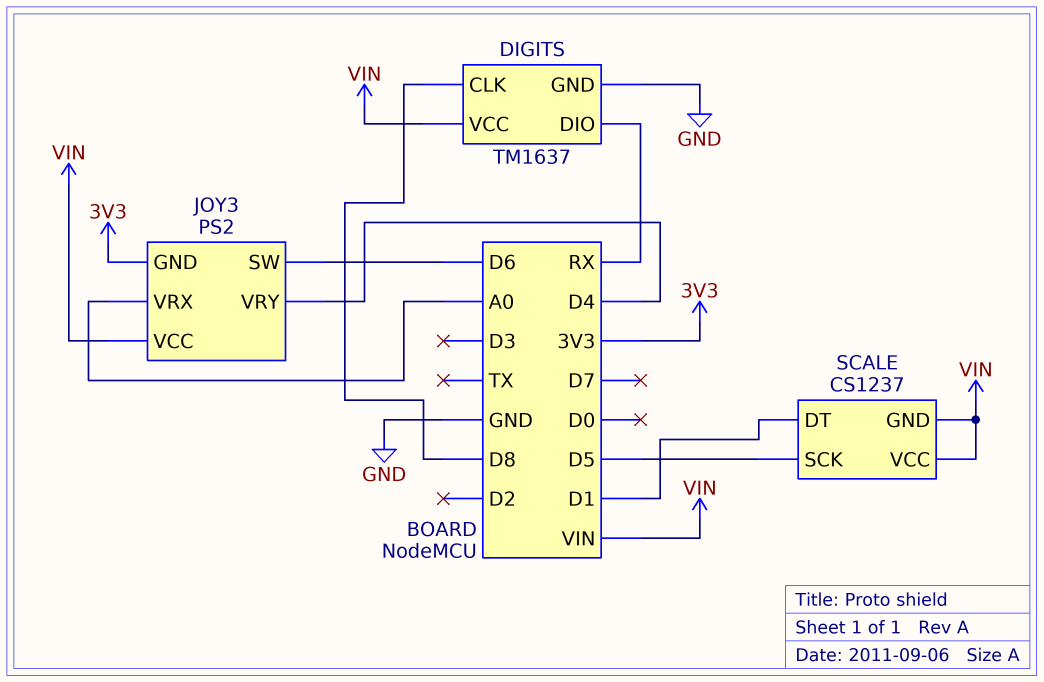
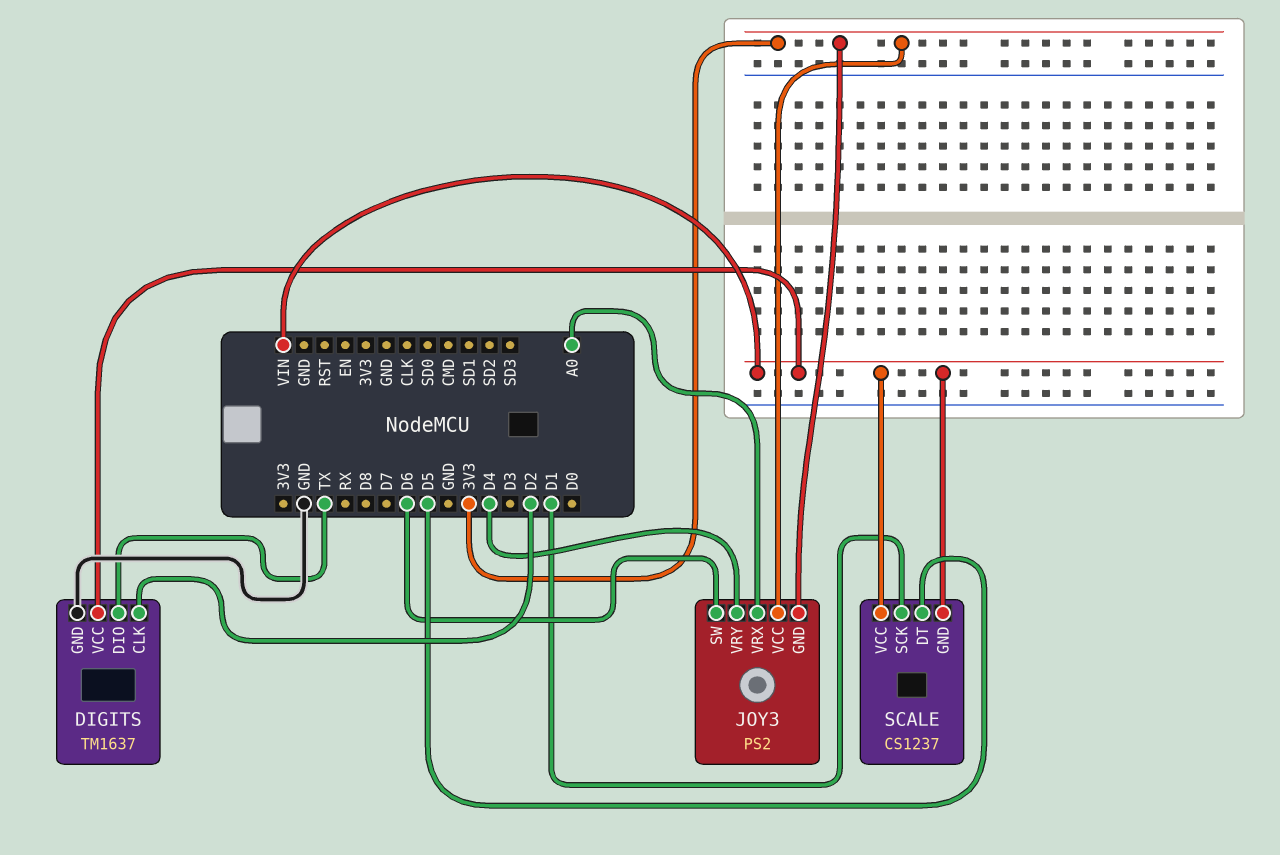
DIGITS pin CLK: D8 -> D2
DIGITS pin DIO: RX -> TX
JOY3 pin VCC: VIN -> 3V3
SCALE pin DT: D1 -> D5
SCALE pin SCK: D5 -> D1

